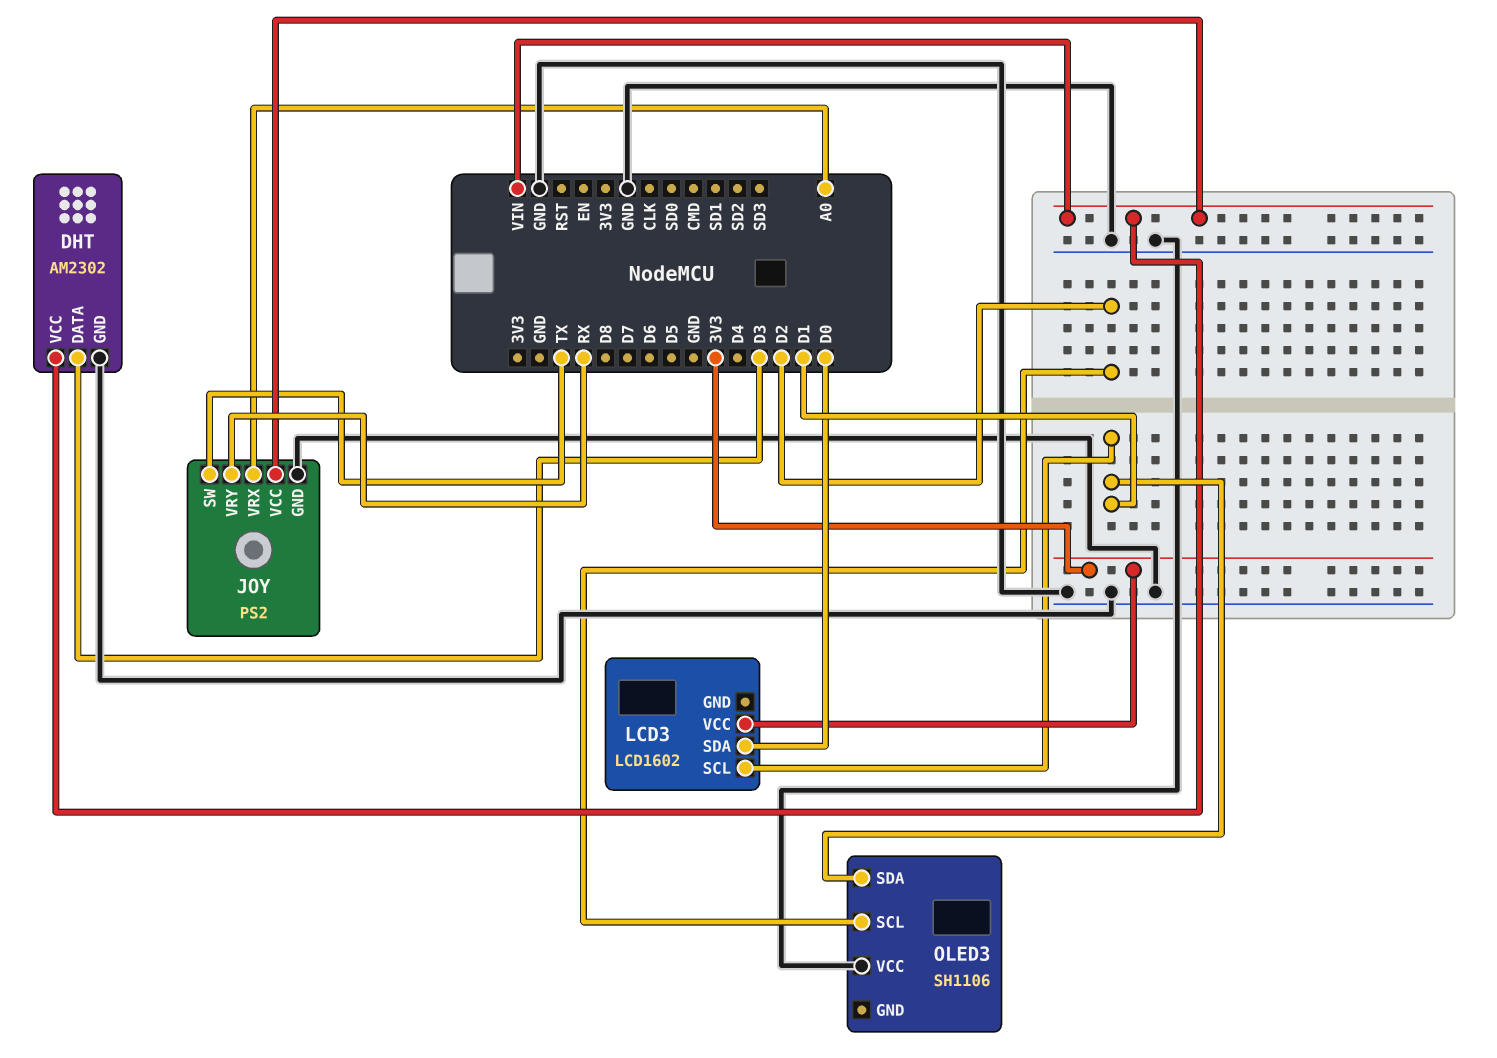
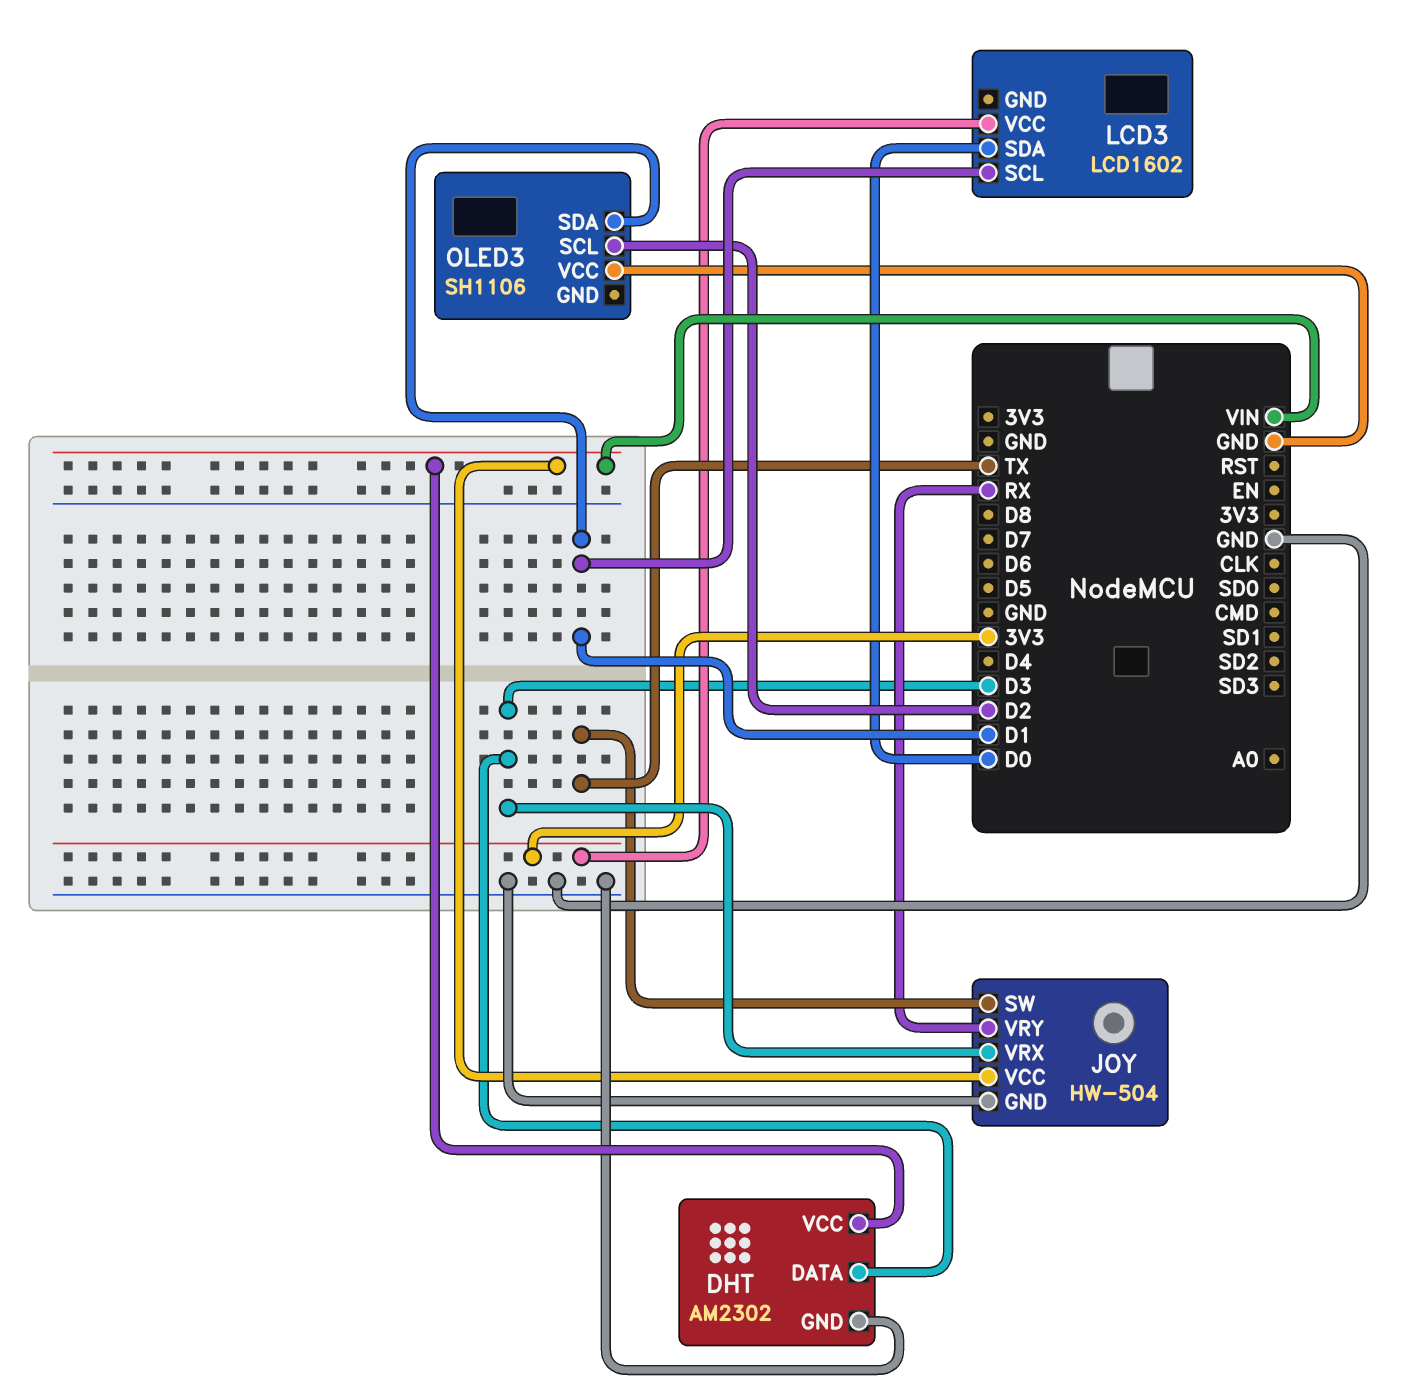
JOY: PS2 -> HW-504
JOY pin VRX: A0 -> D3

